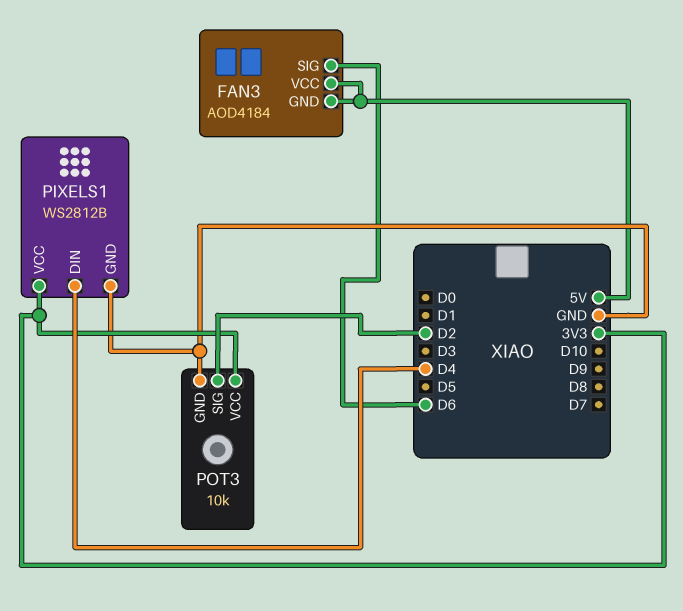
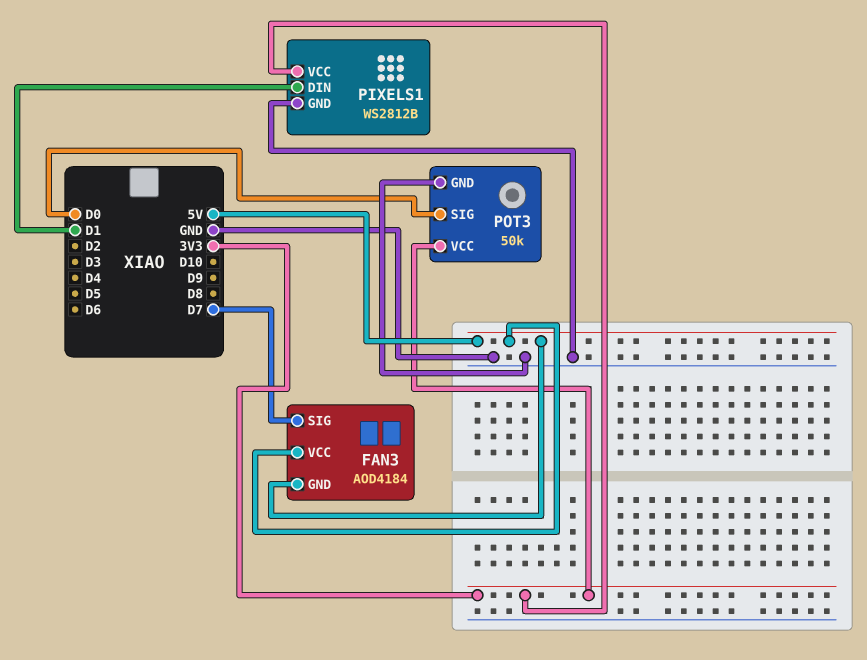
FAN3 pin SIG: D6 -> D7
PIXELS1 pin DIN: D4 -> D1
POT3: 10k -> 50k
POT3 pin SIG: D2 -> D0

